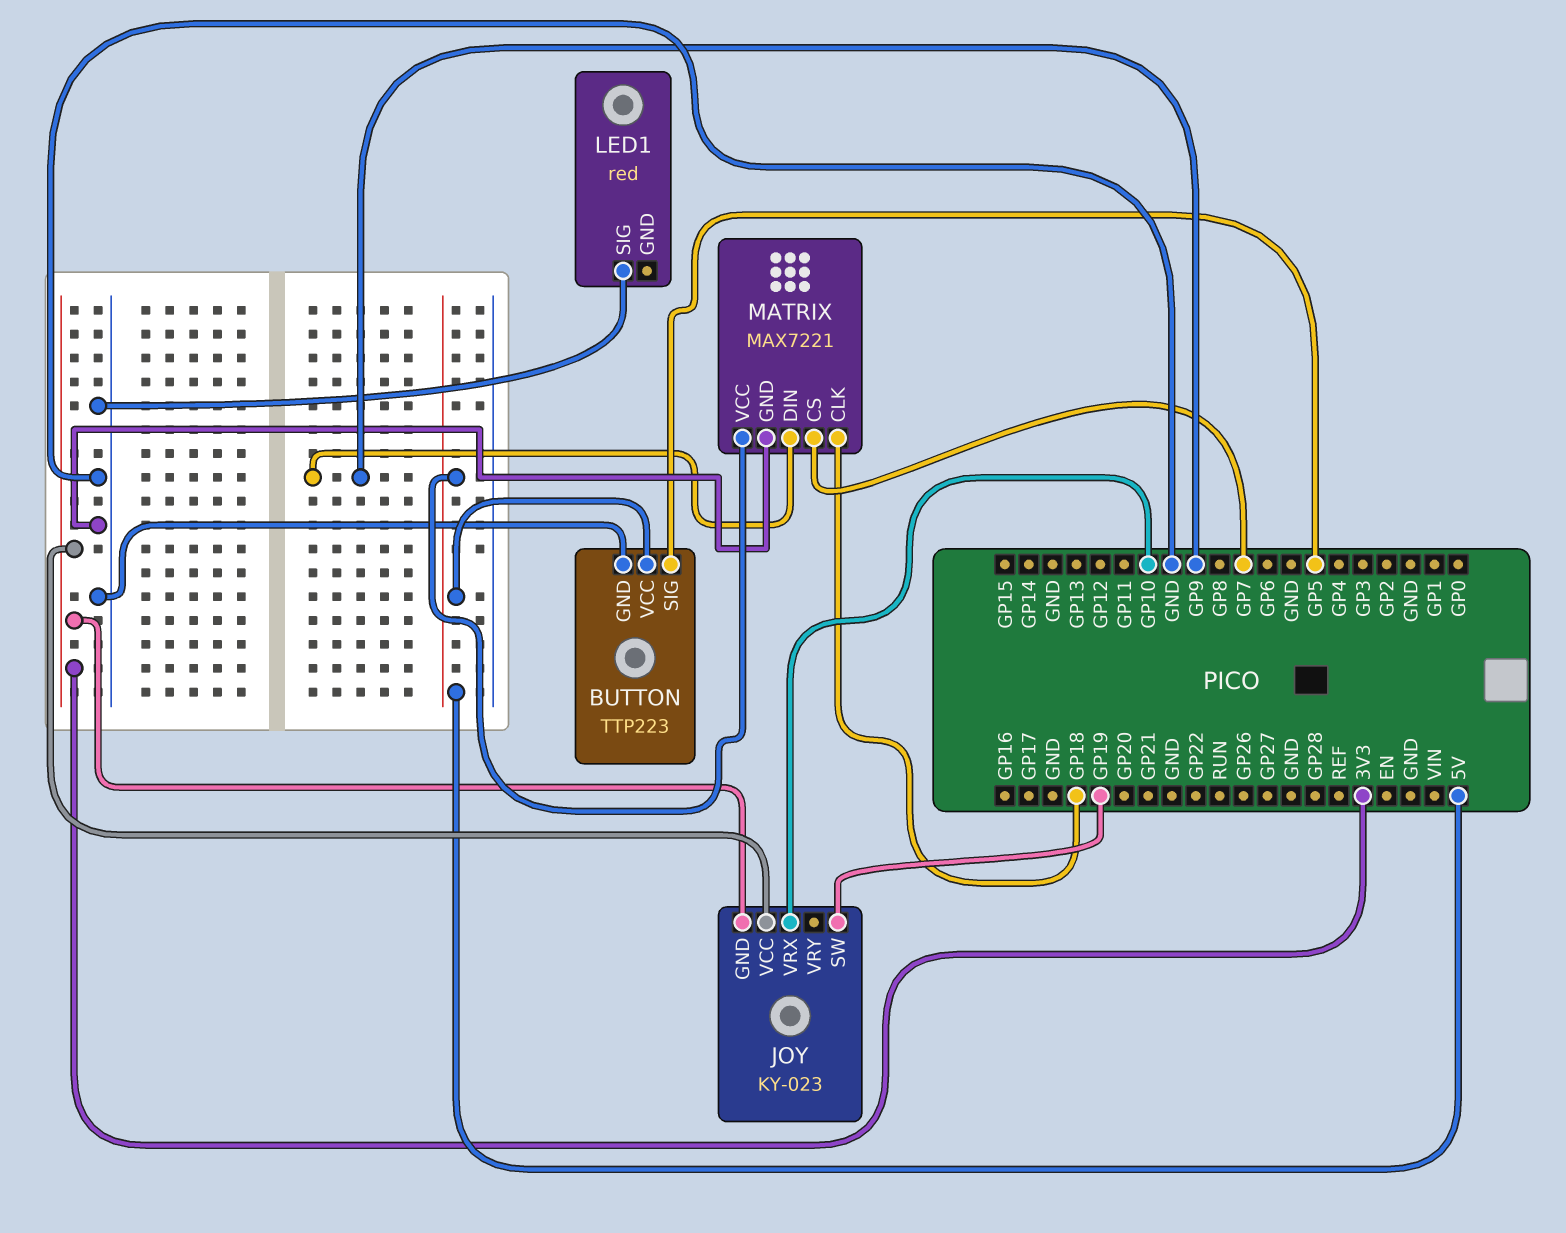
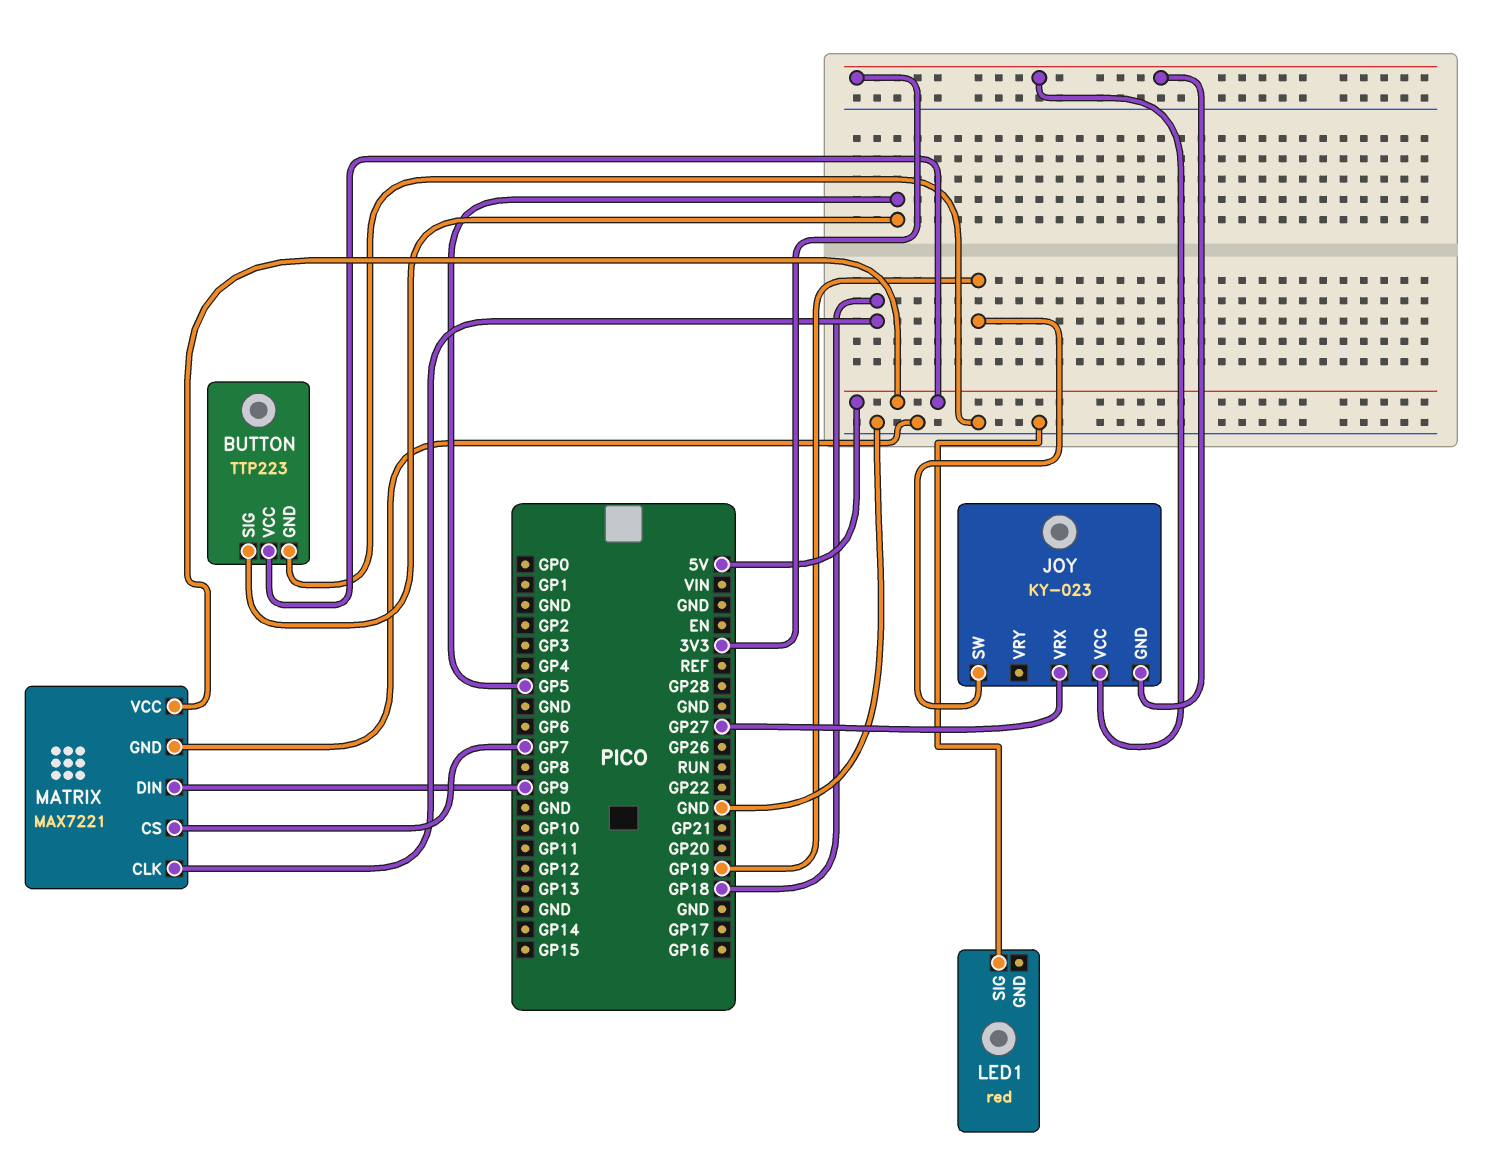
JOY pin VRX: GP10 -> GP27

